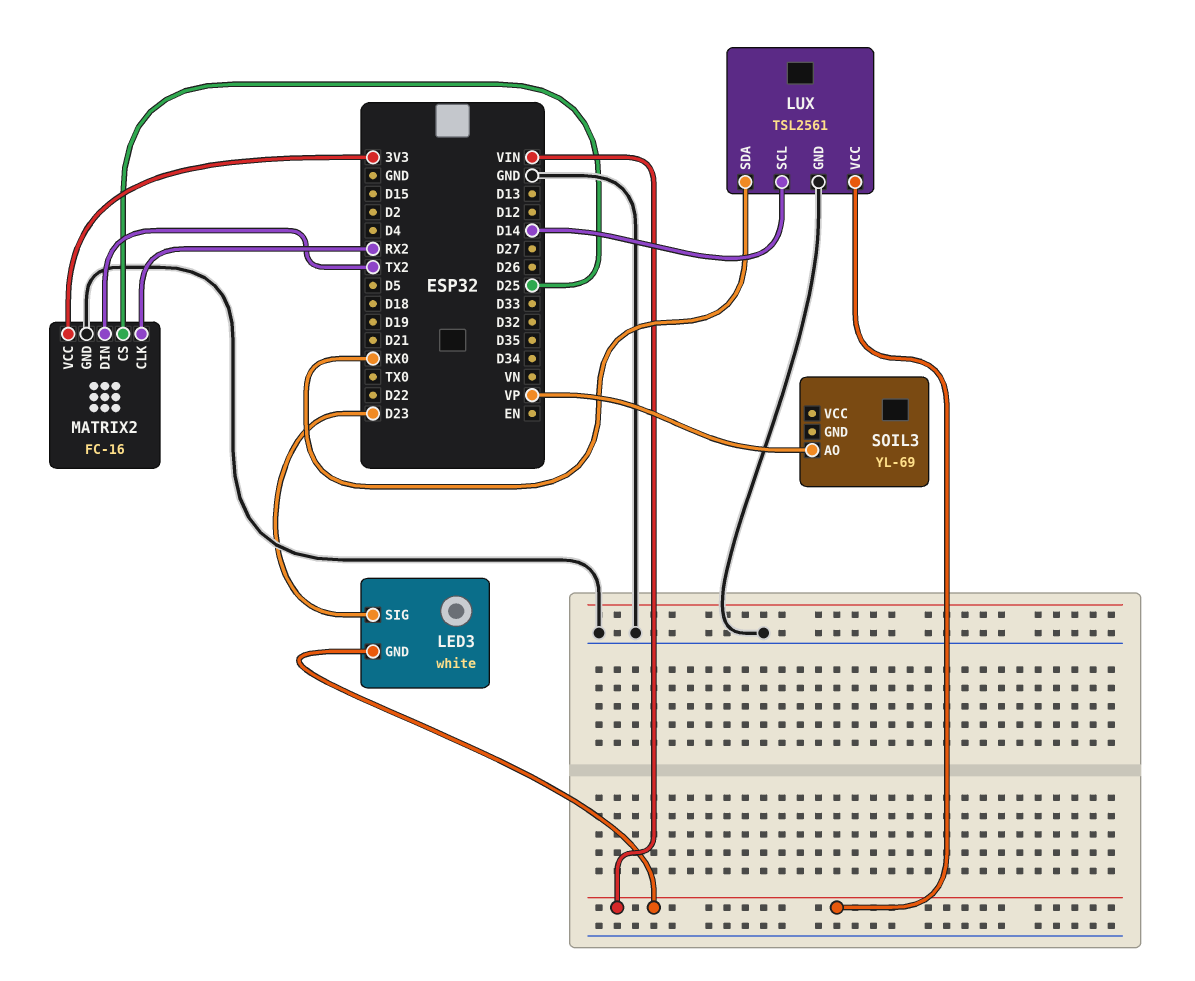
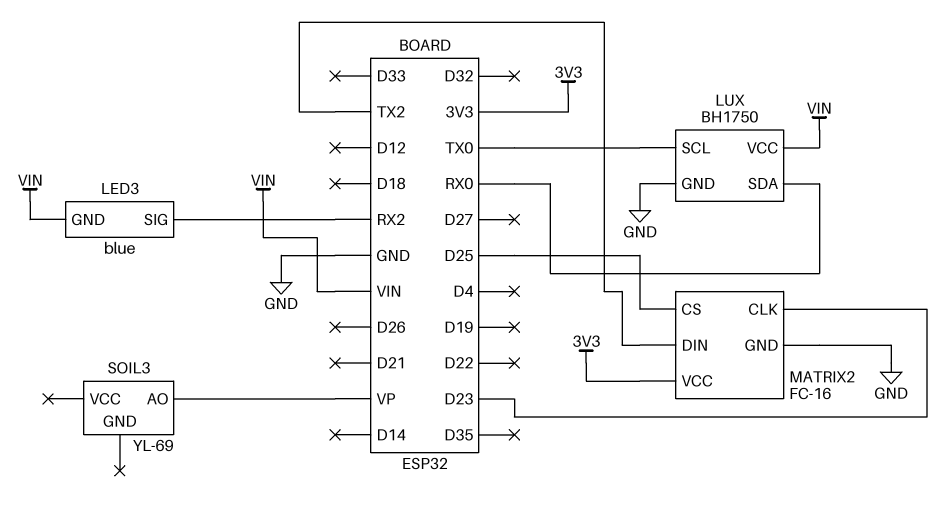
LED3: white -> blue
LED3 pin SIG: D23 -> RX2
LUX: TSL2561 -> BH1750
LUX pin SCL: D14 -> TX0
MATRIX2 pin CLK: RX2 -> D23

